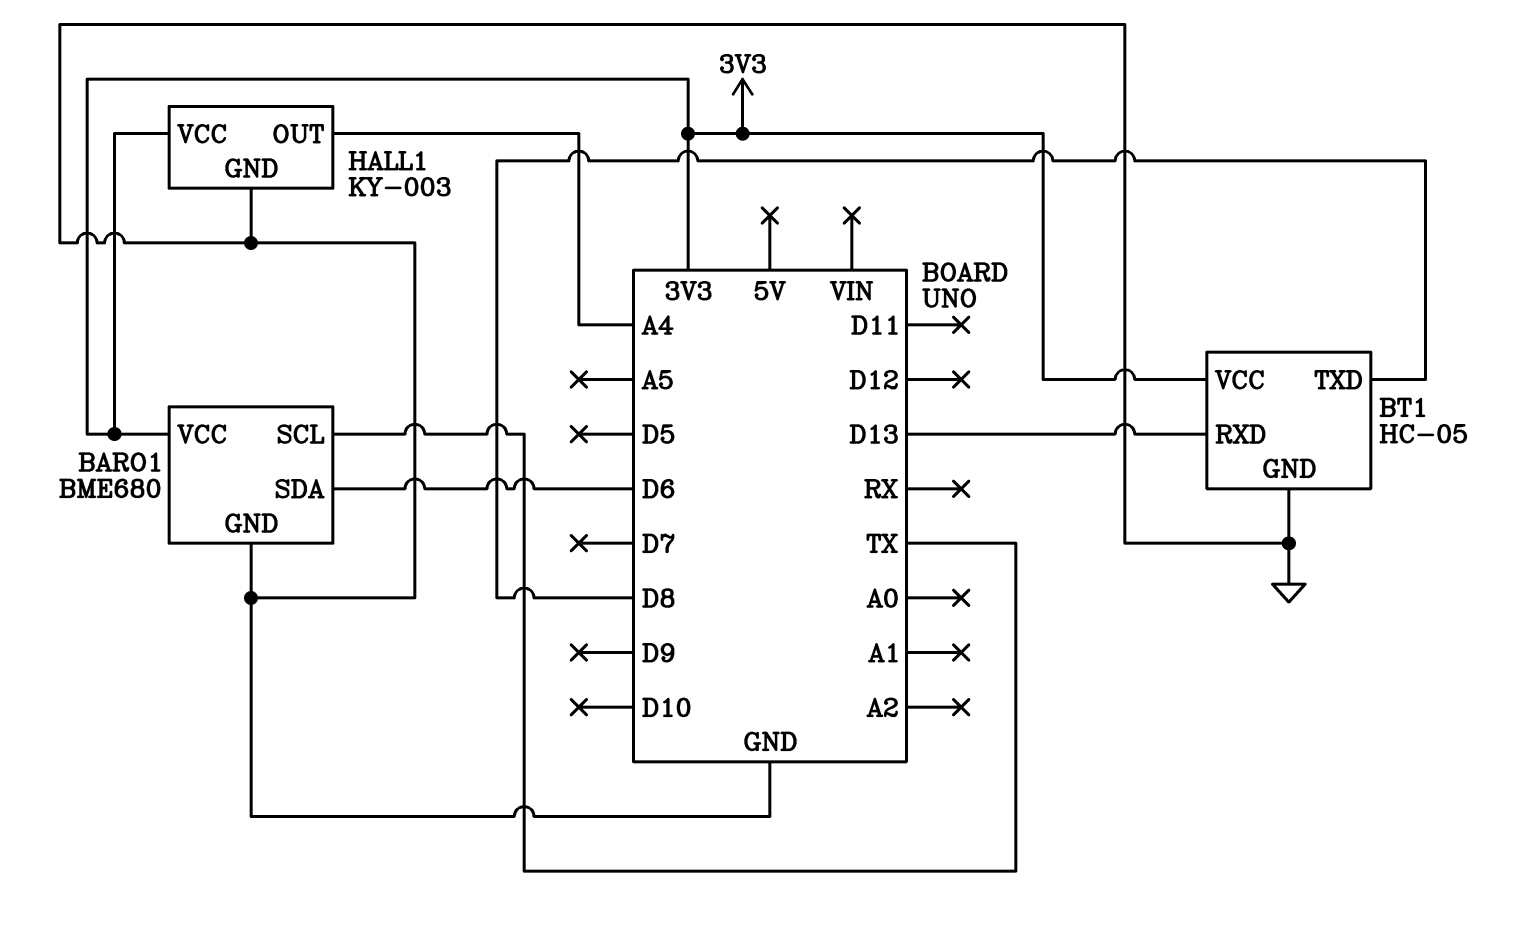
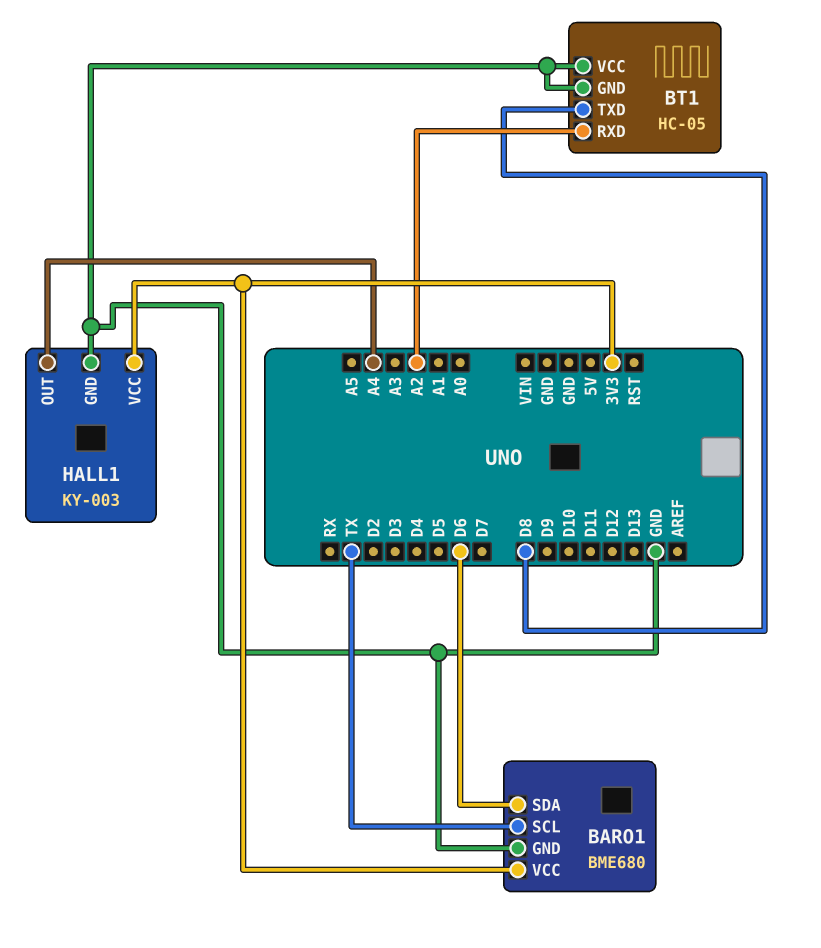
BT1 pin RXD: D13 -> A2
BT1 pin VCC: 3V3 -> GND

